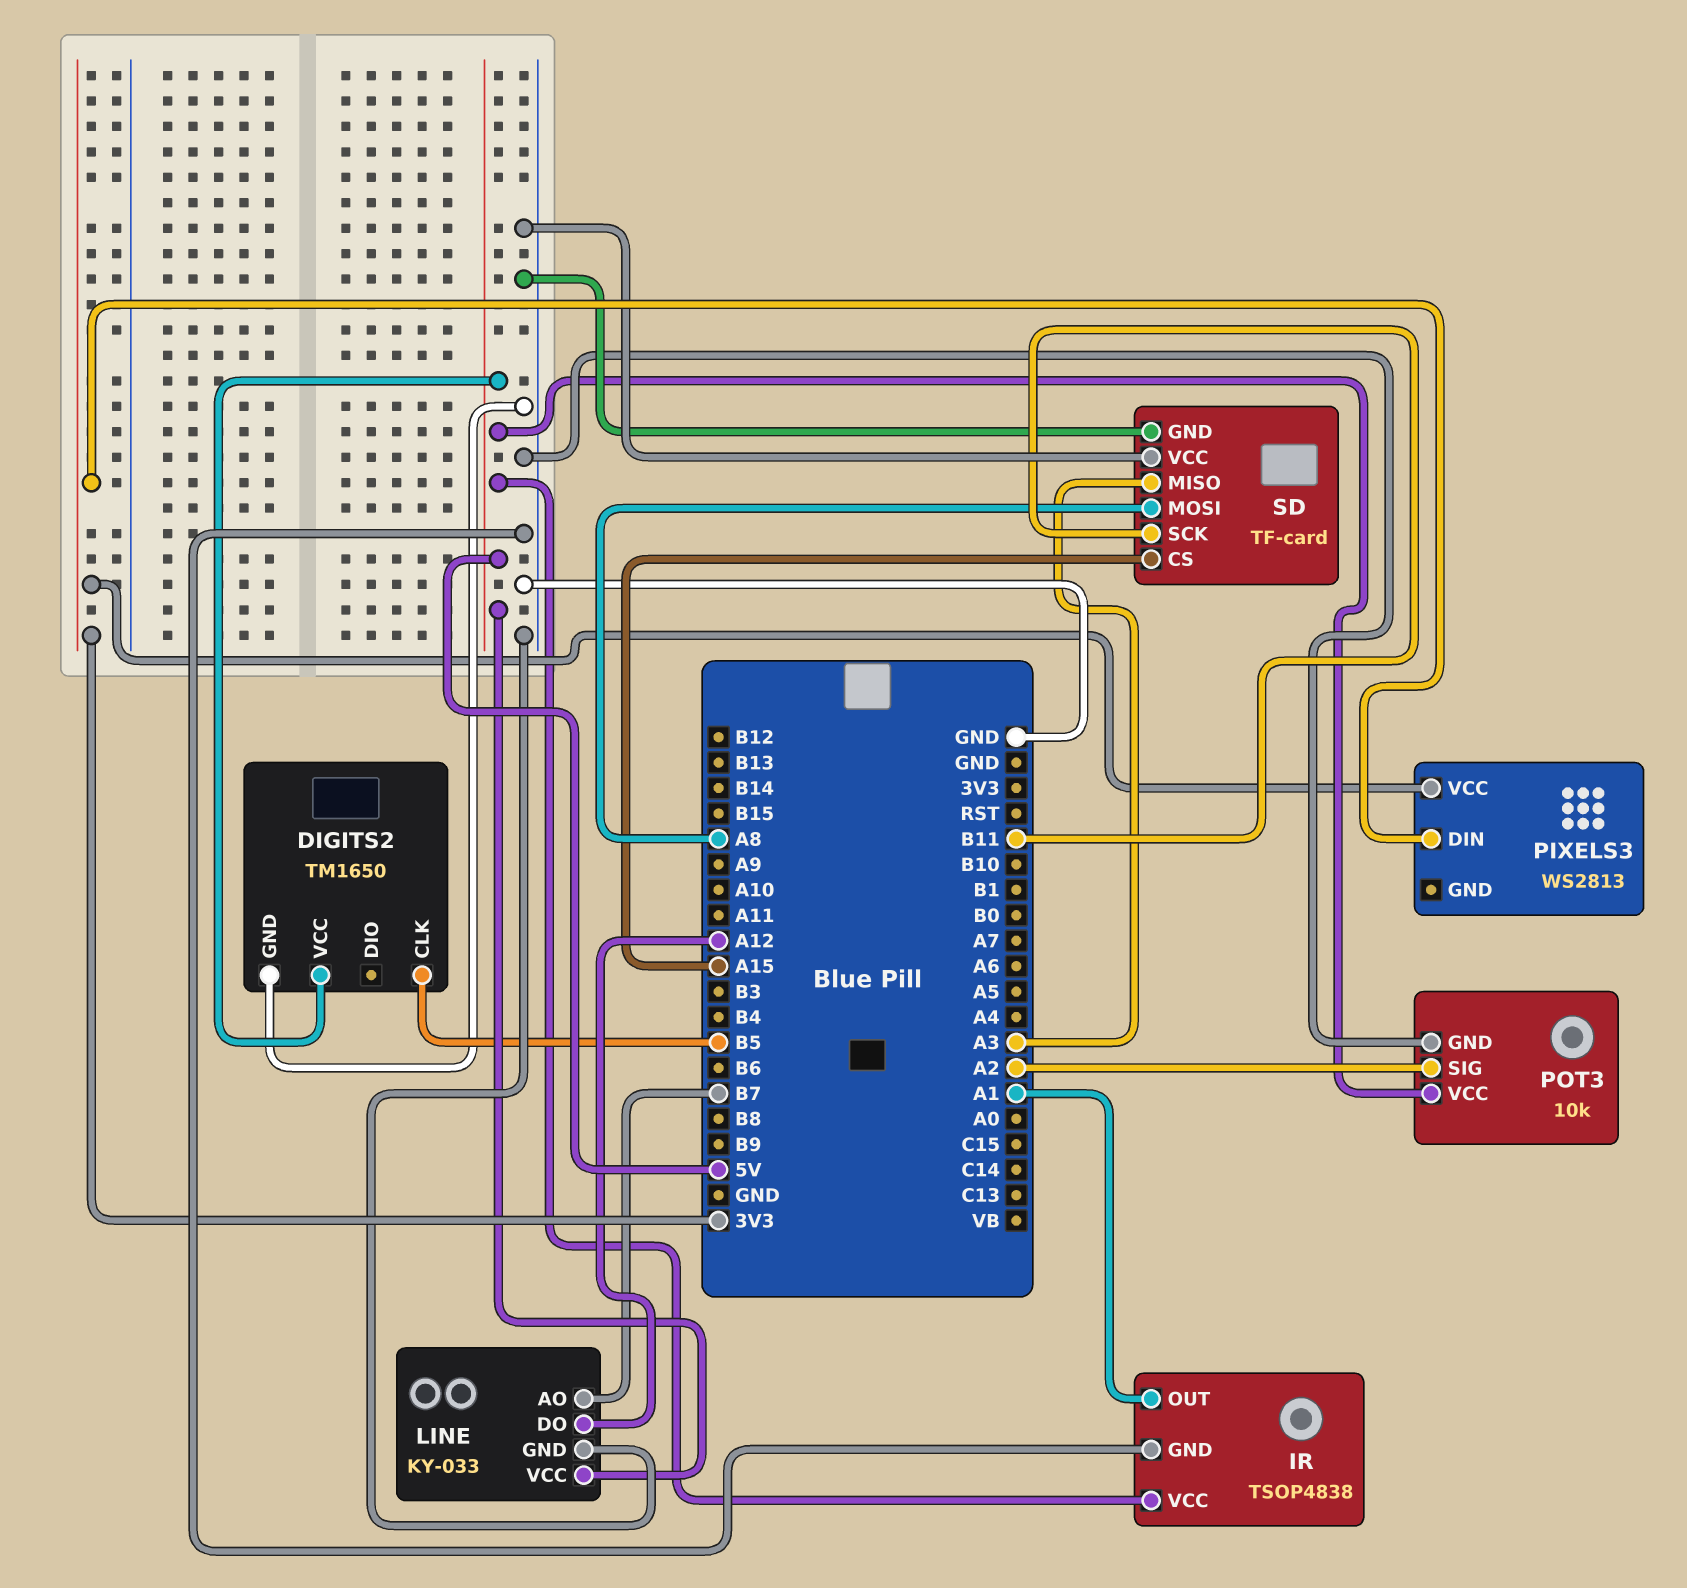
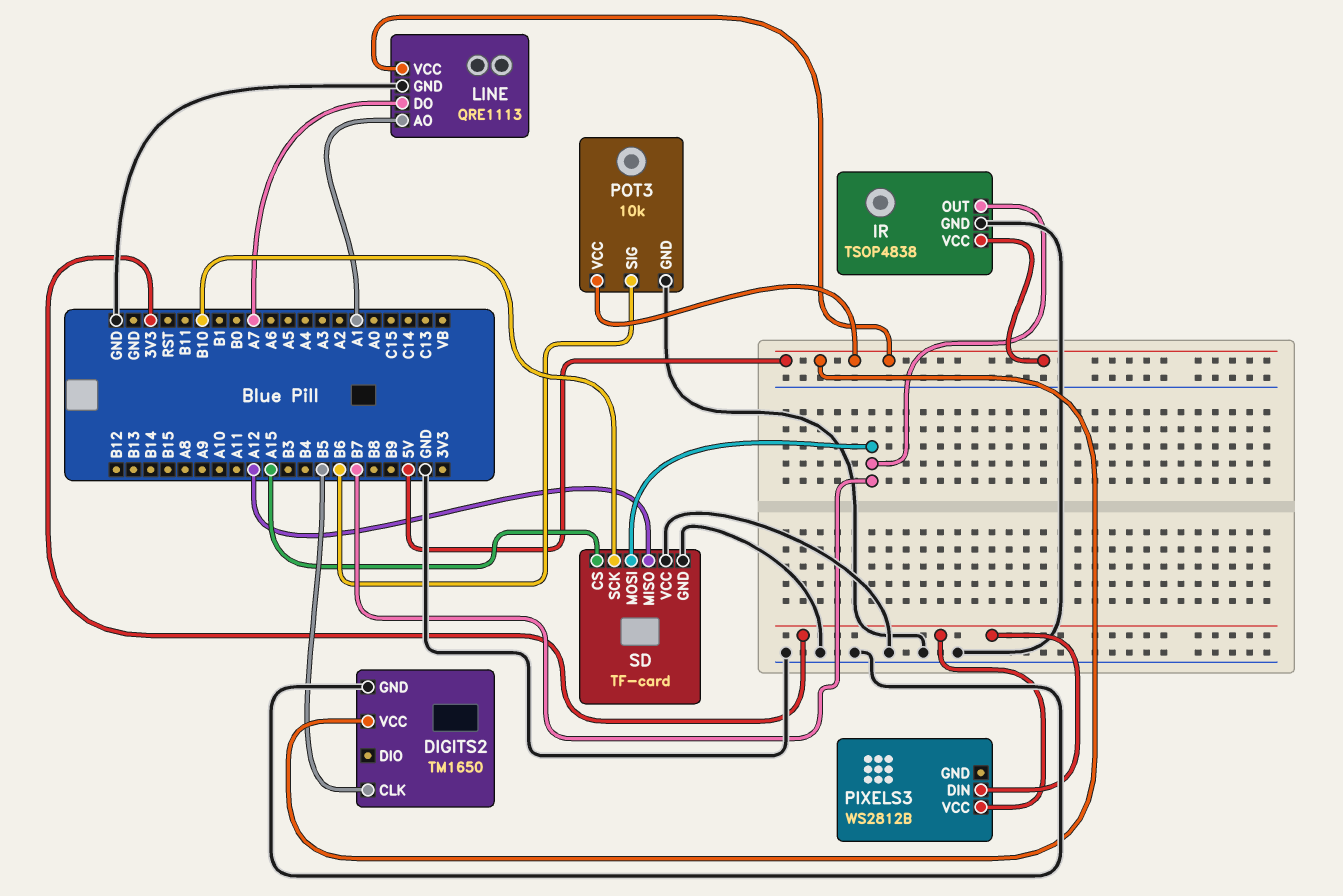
IR pin OUT: A1 -> B7
LINE: KY-033 -> QRE1113
LINE pin AO: B7 -> A1
LINE pin DO: A12 -> A7
PIXELS3: WS2813 -> WS2812B
POT3 pin SIG: A2 -> B6
SD pin MISO: A3 -> A12
SD pin MOSI: A8 -> B7
SD pin SCK: B11 -> B10

